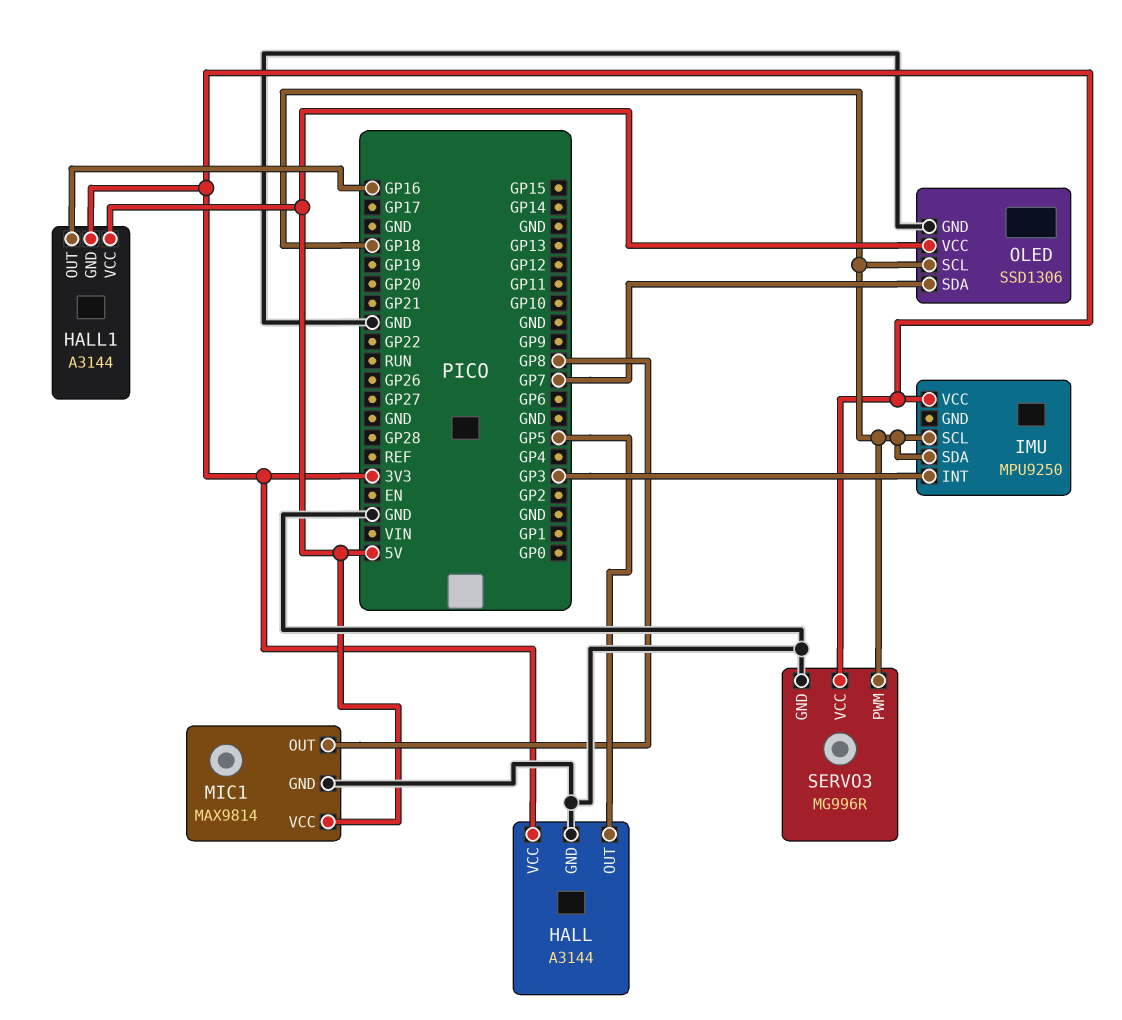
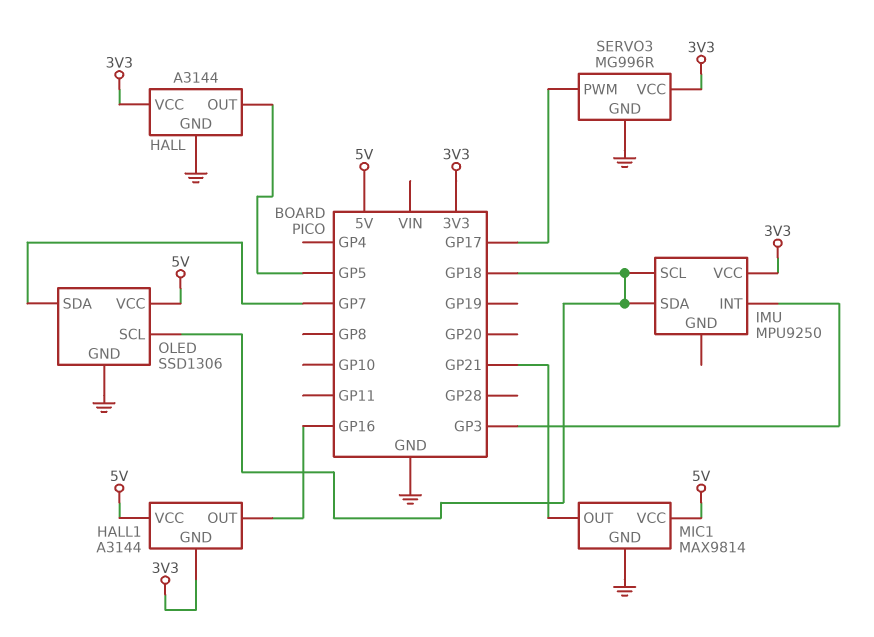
MIC1 pin OUT: GP8 -> GP21
SERVO3 pin PWM: GP18 -> GP17

